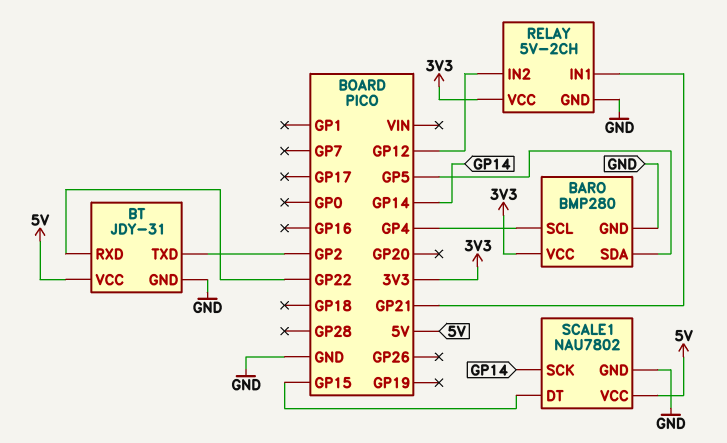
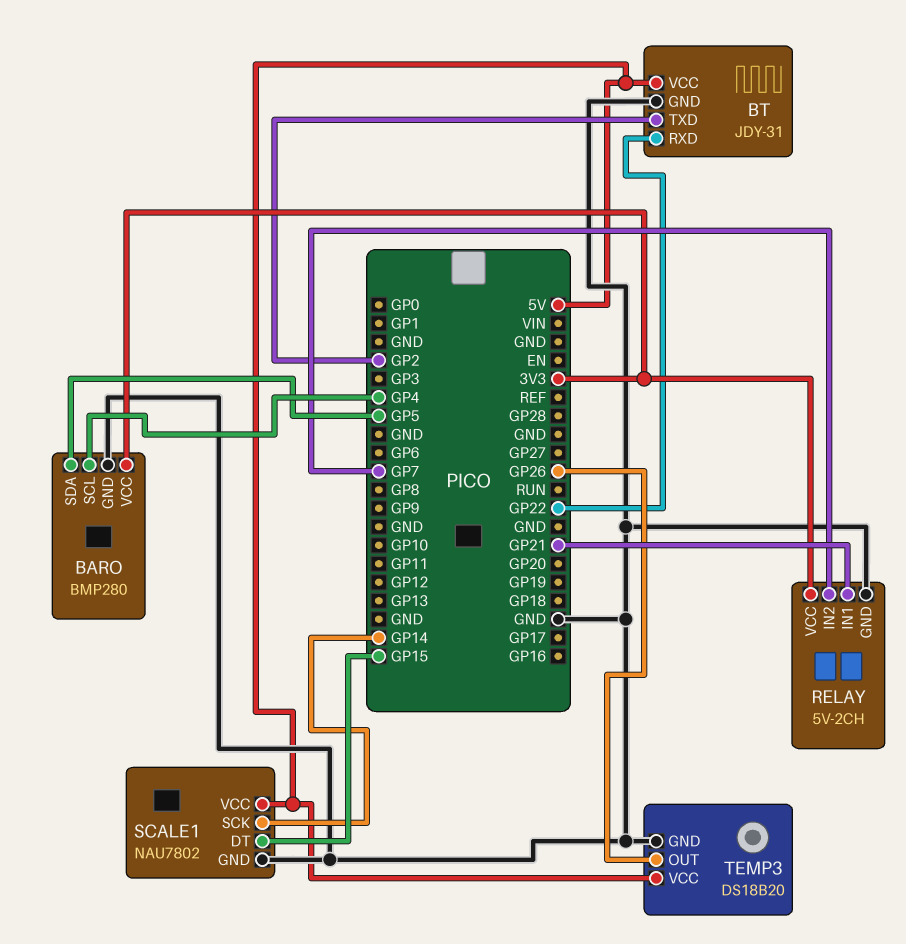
RELAY pin IN2: GP12 -> GP7
TEMP3: none -> DS18B20
TEMP3 pin GND: none -> GND
TEMP3 pin OUT: none -> GP26
TEMP3 pin VCC: none -> 5V

